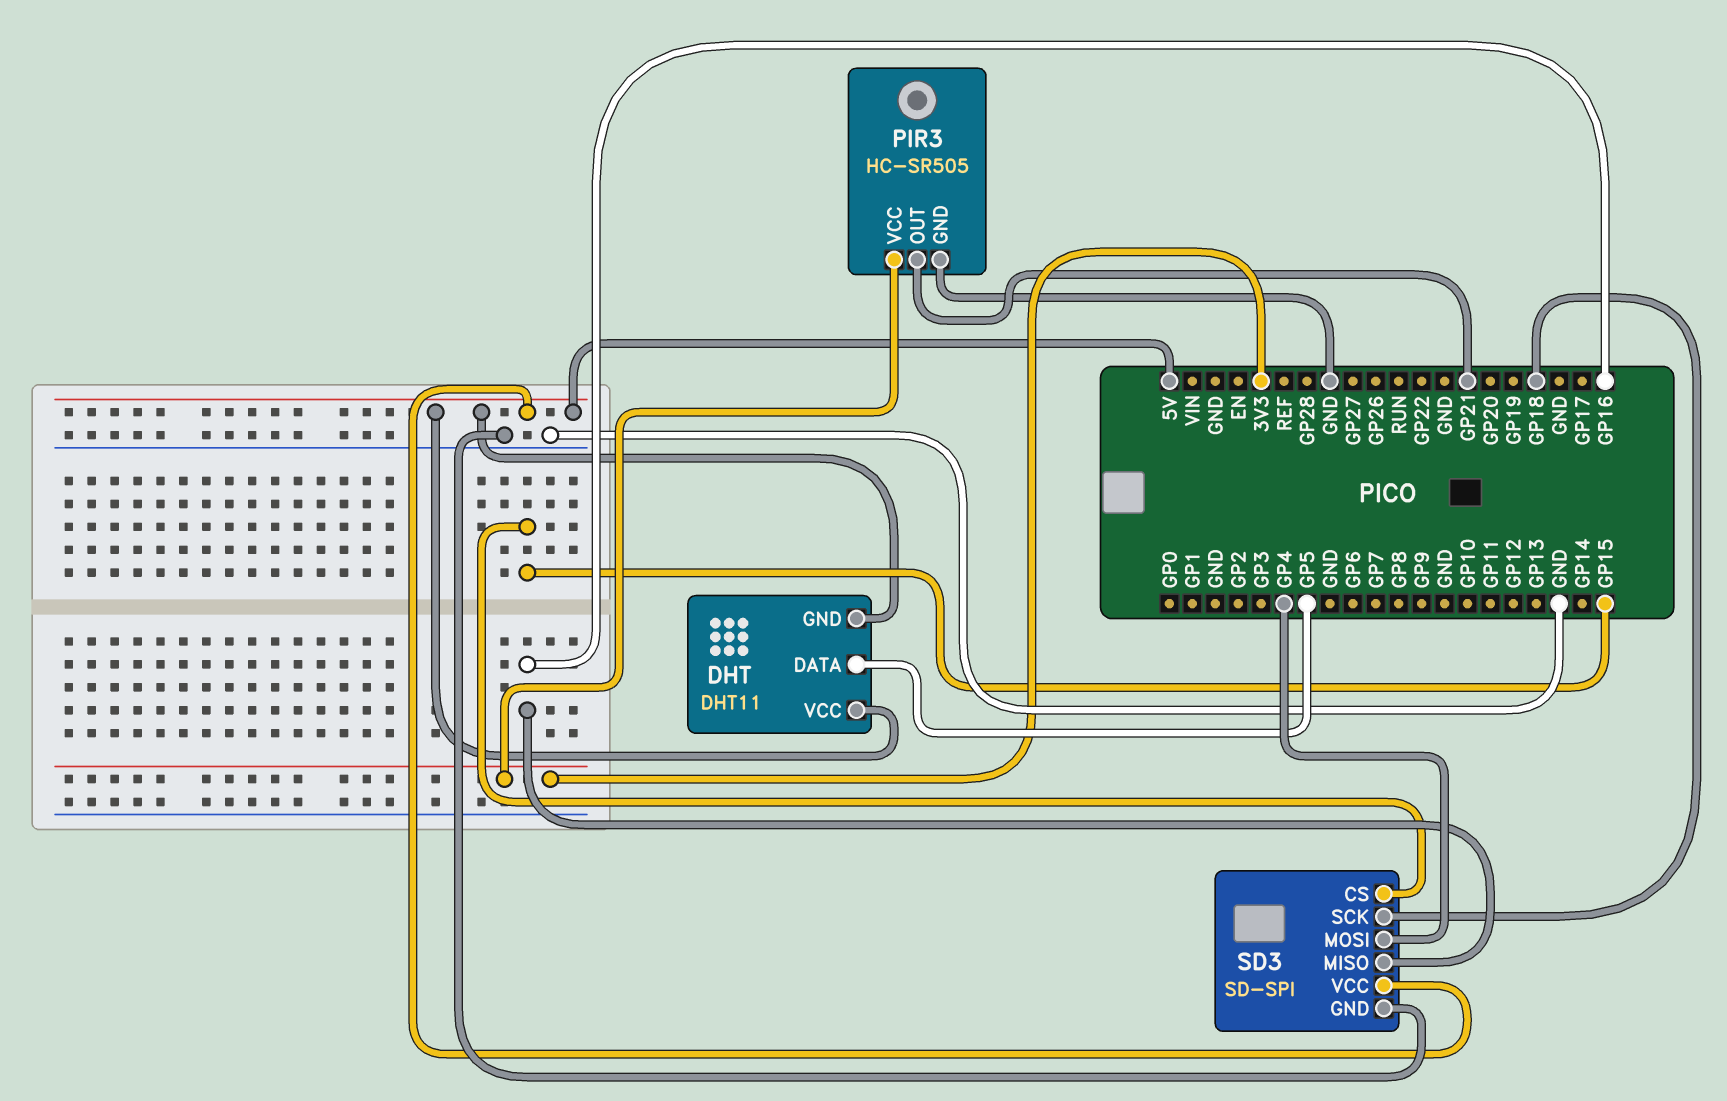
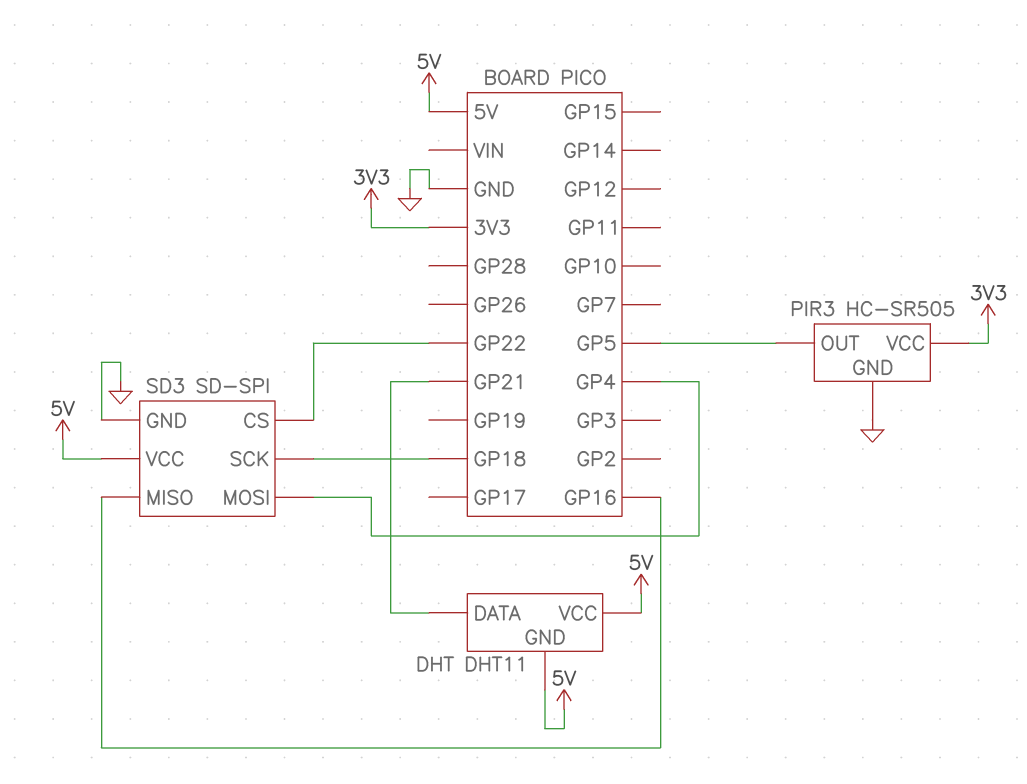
DHT pin DATA: GP5 -> GP21
PIR3 pin OUT: GP21 -> GP5
SD3 pin CS: GP15 -> GP22

